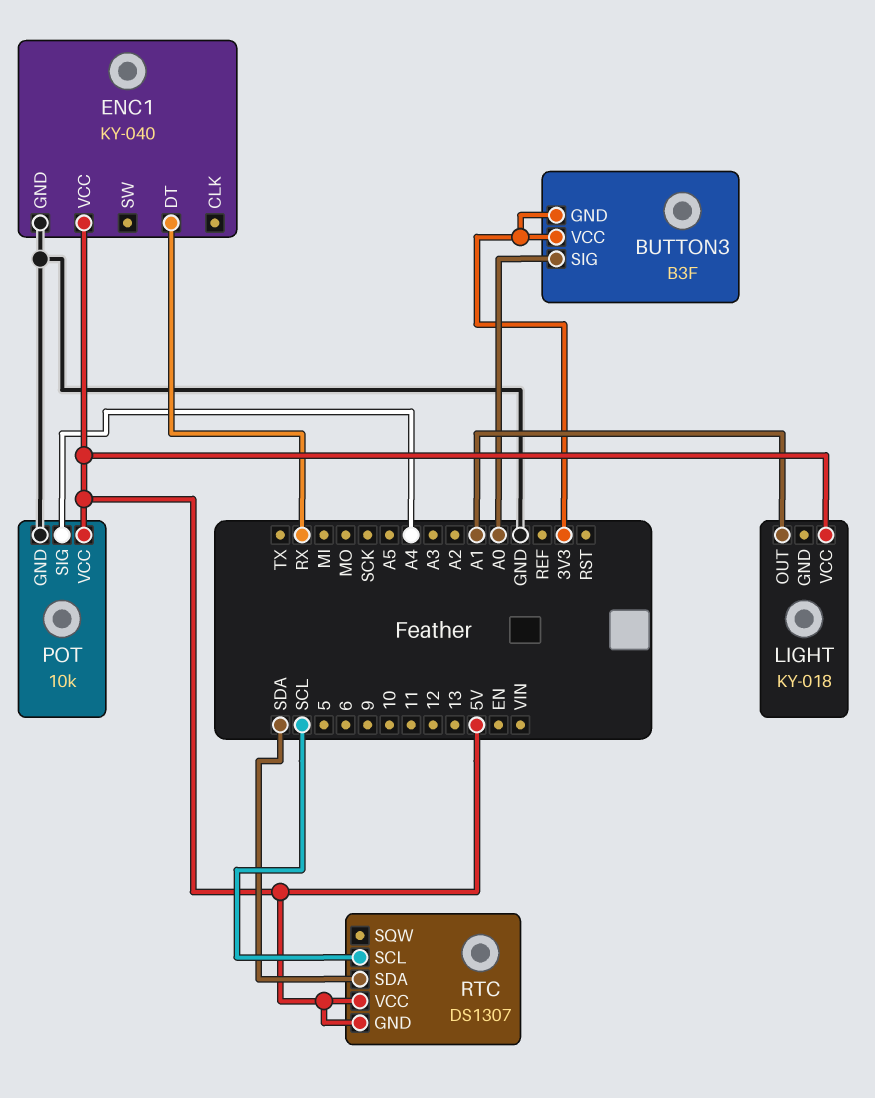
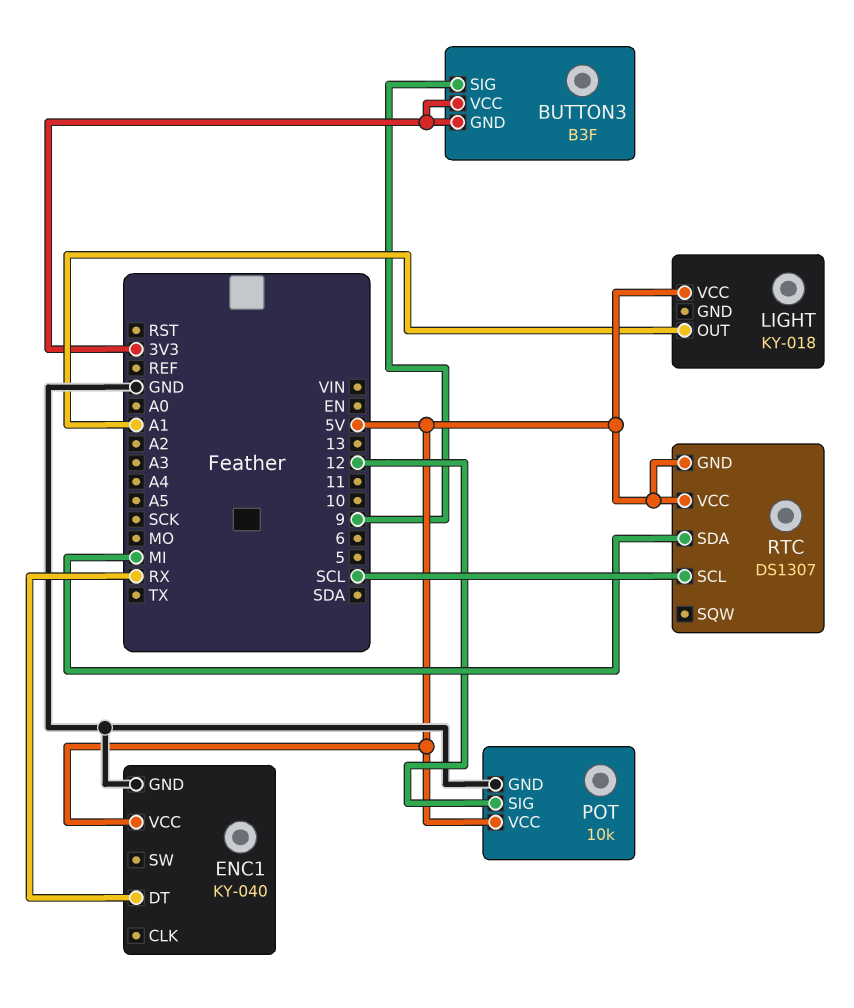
BUTTON3 pin SIG: A0 -> 9
POT pin SIG: A4 -> 12
RTC pin SDA: SDA -> MI

